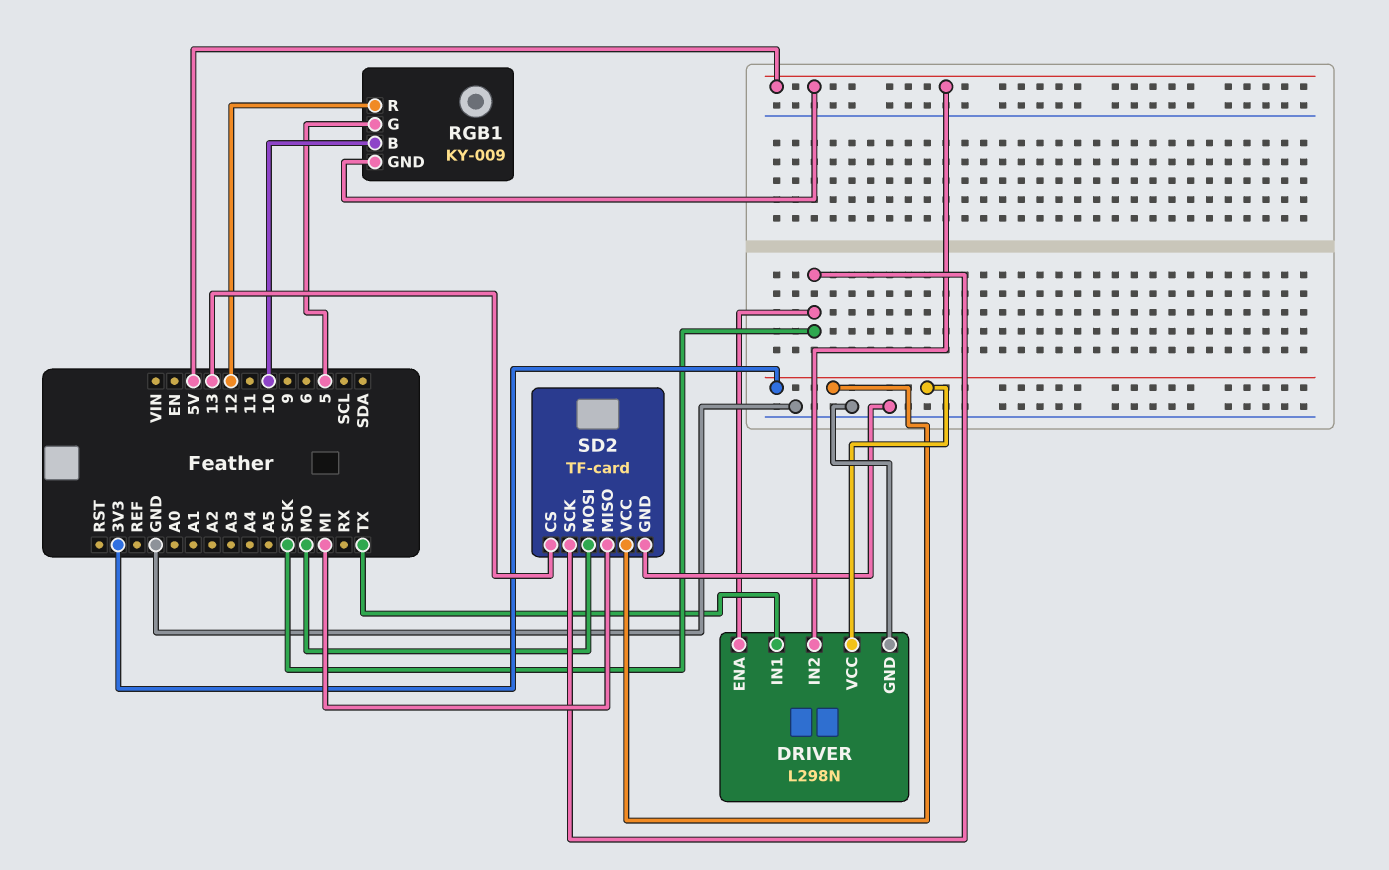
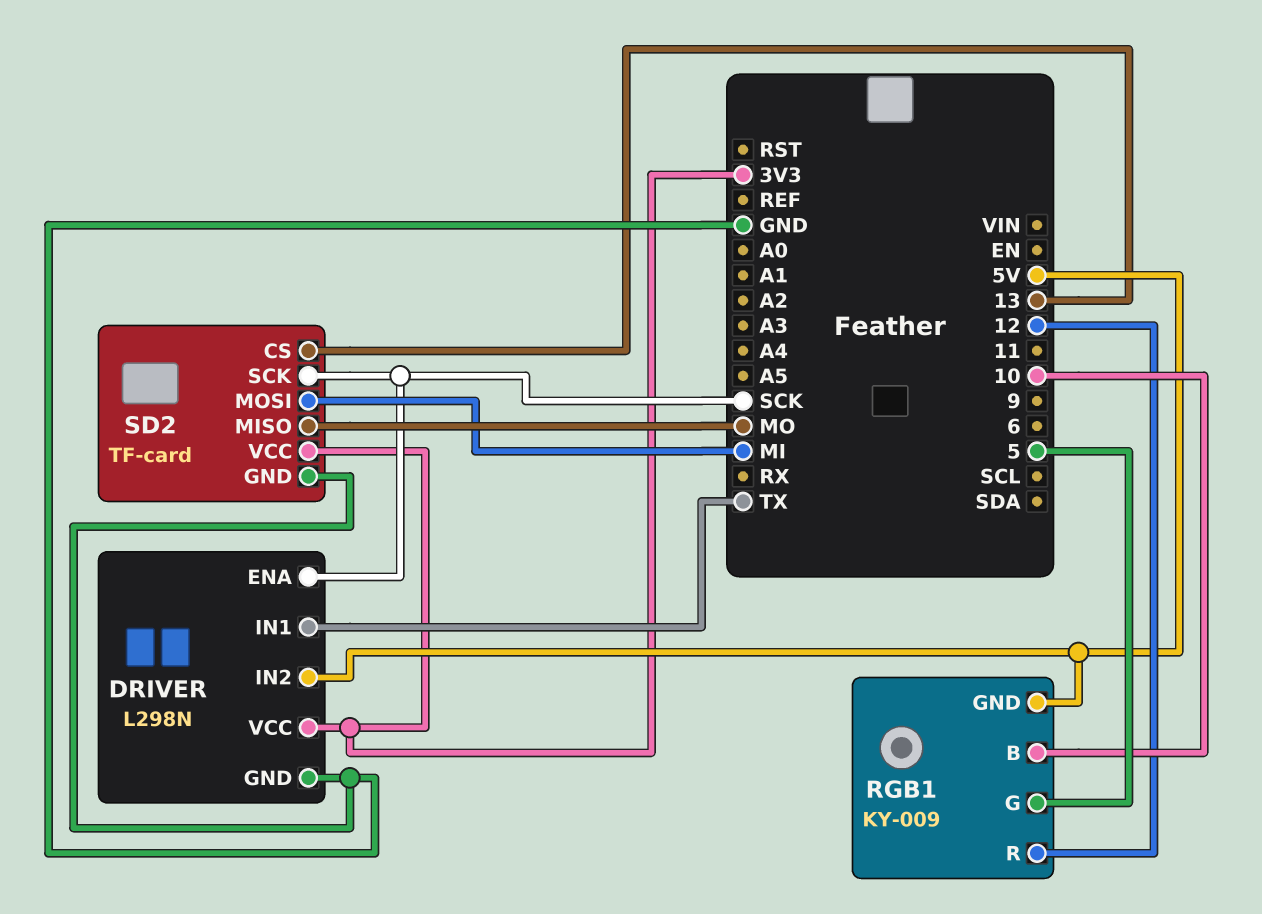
SD2 pin MISO: MI -> MO
SD2 pin MOSI: MO -> MI

